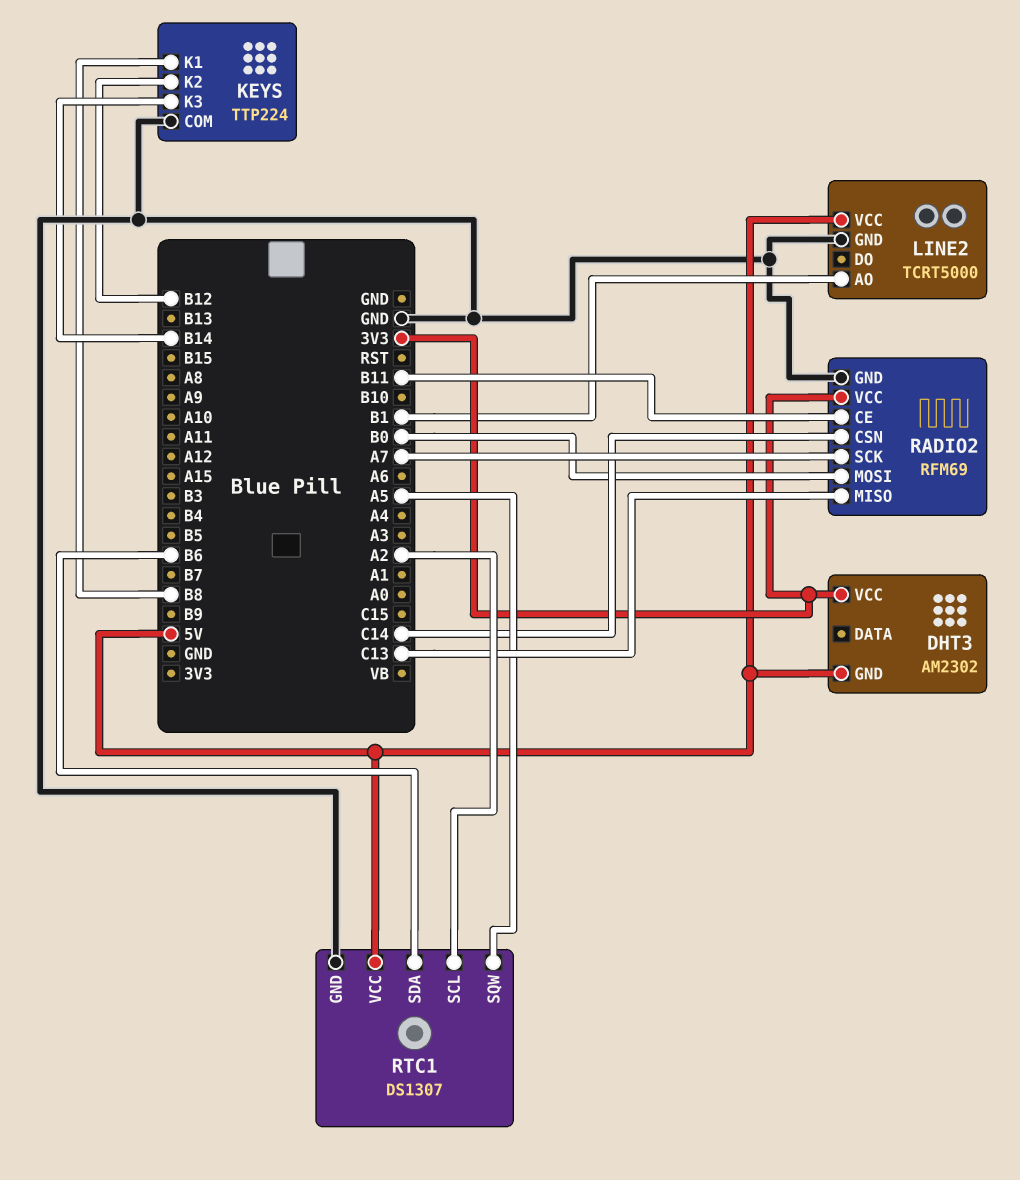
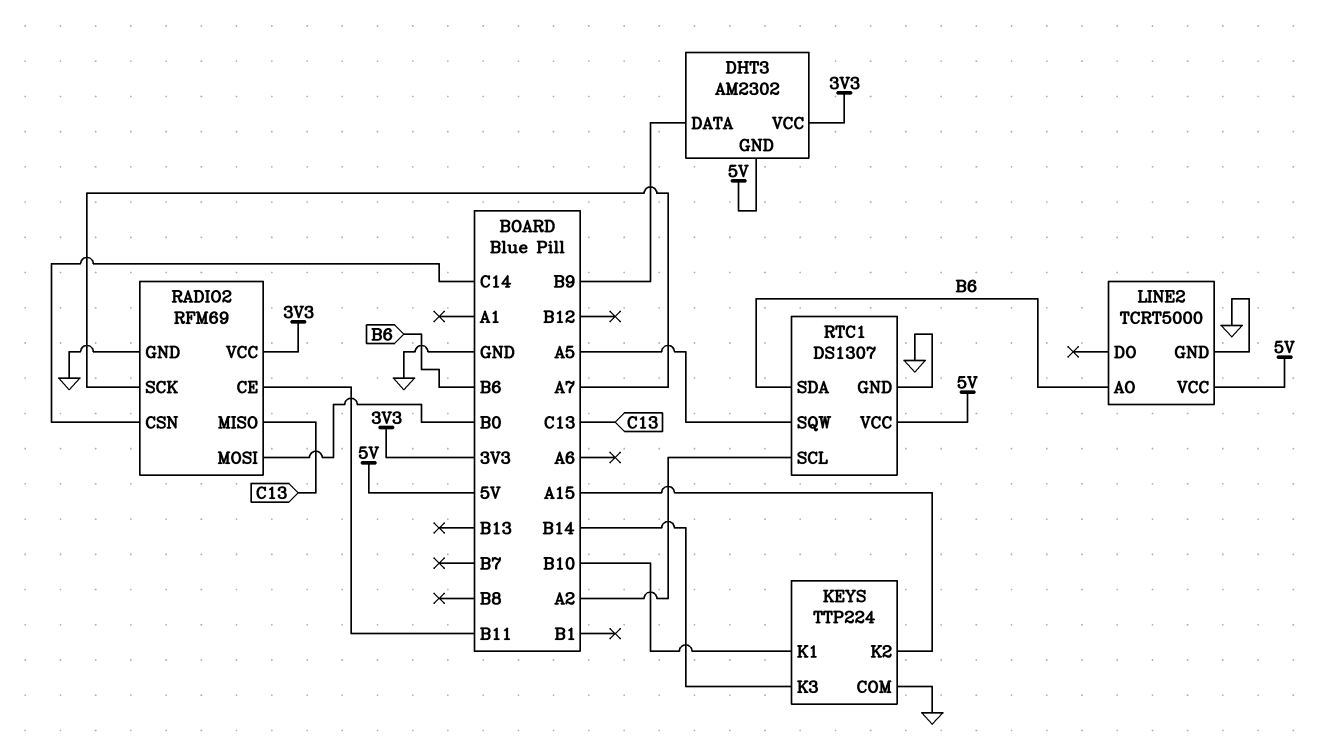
DHT3 pin DATA: none -> B9
KEYS pin K1: B8 -> B10
KEYS pin K2: B12 -> A15
LINE2 pin AO: B1 -> B6

